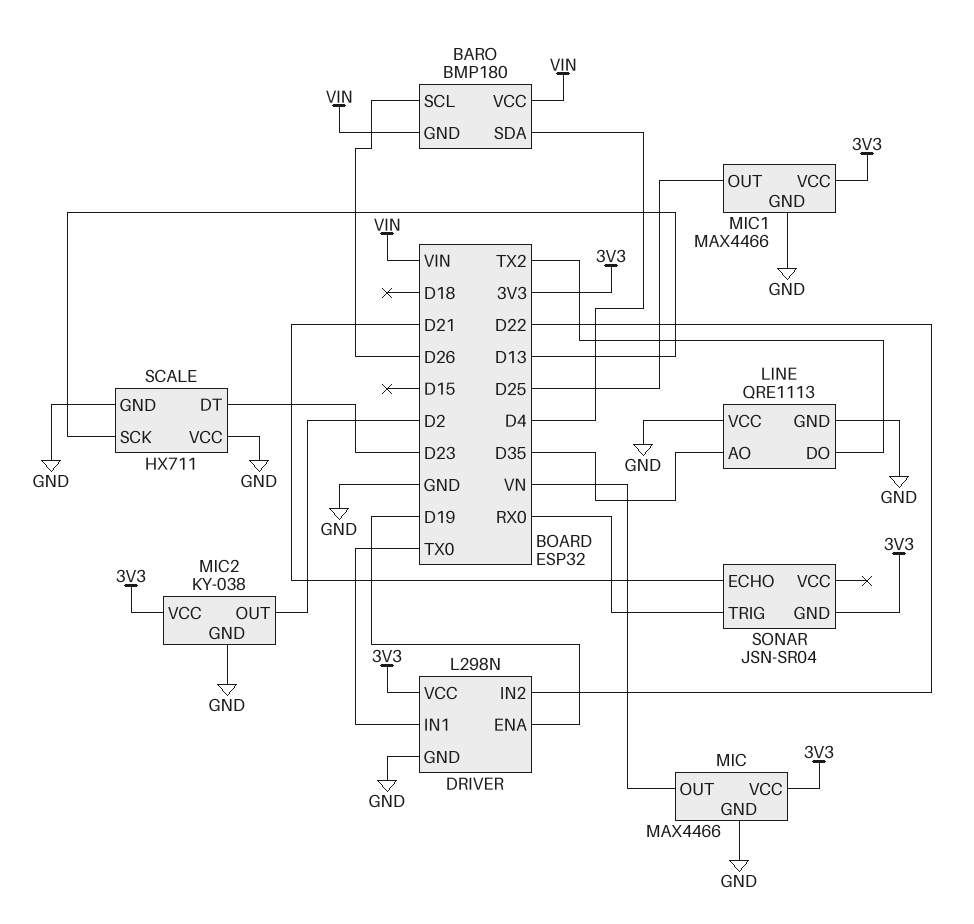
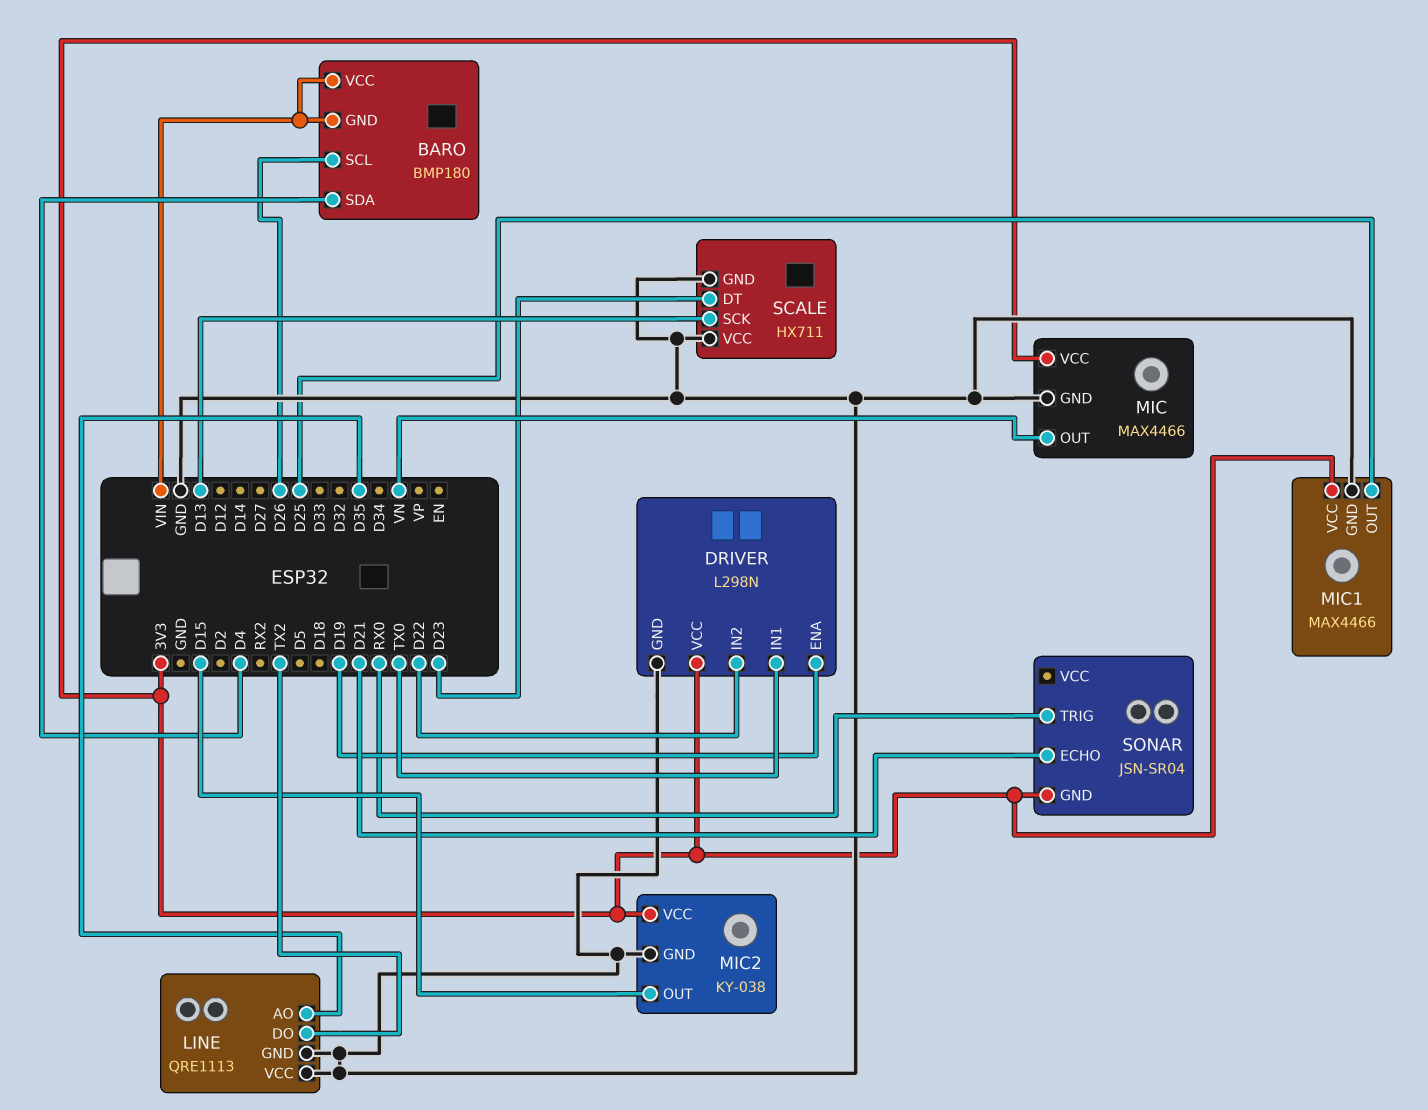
MIC2 pin OUT: D2 -> D15

